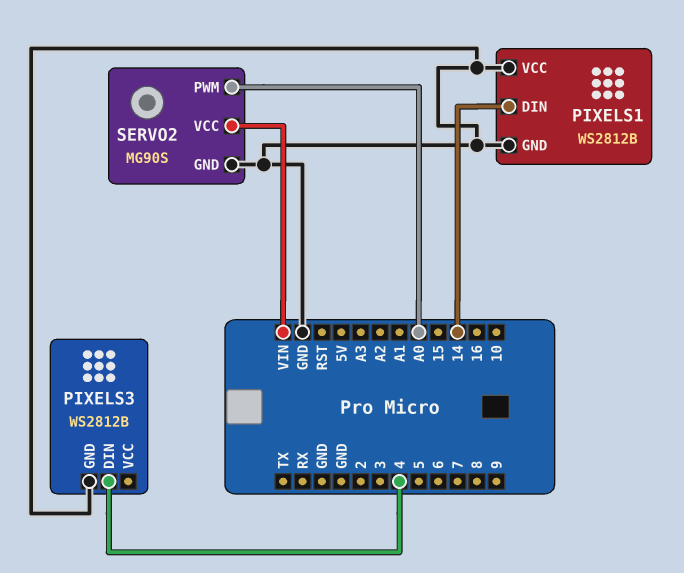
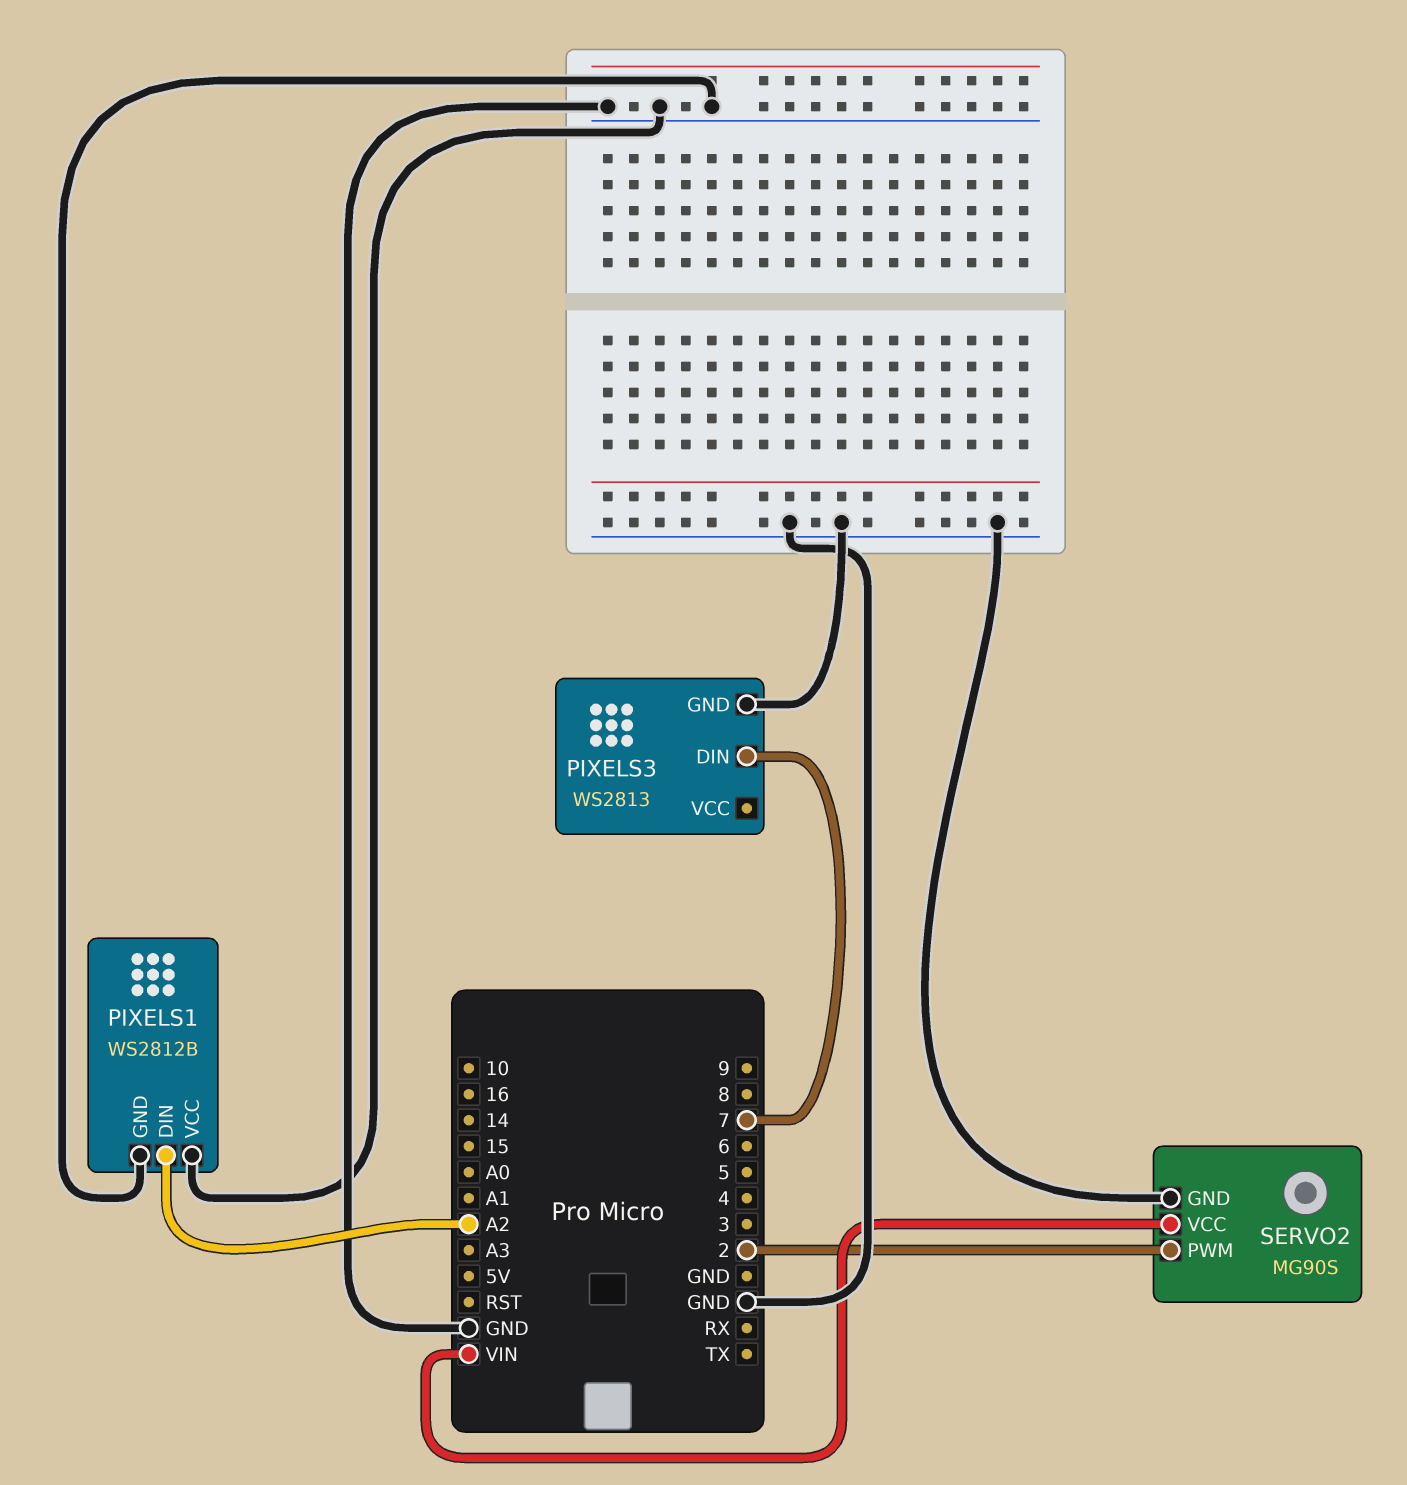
PIXELS1 pin DIN: 14 -> A2
PIXELS3: WS2812B -> WS2813
PIXELS3 pin DIN: 4 -> 7
SERVO2 pin PWM: A0 -> 2

